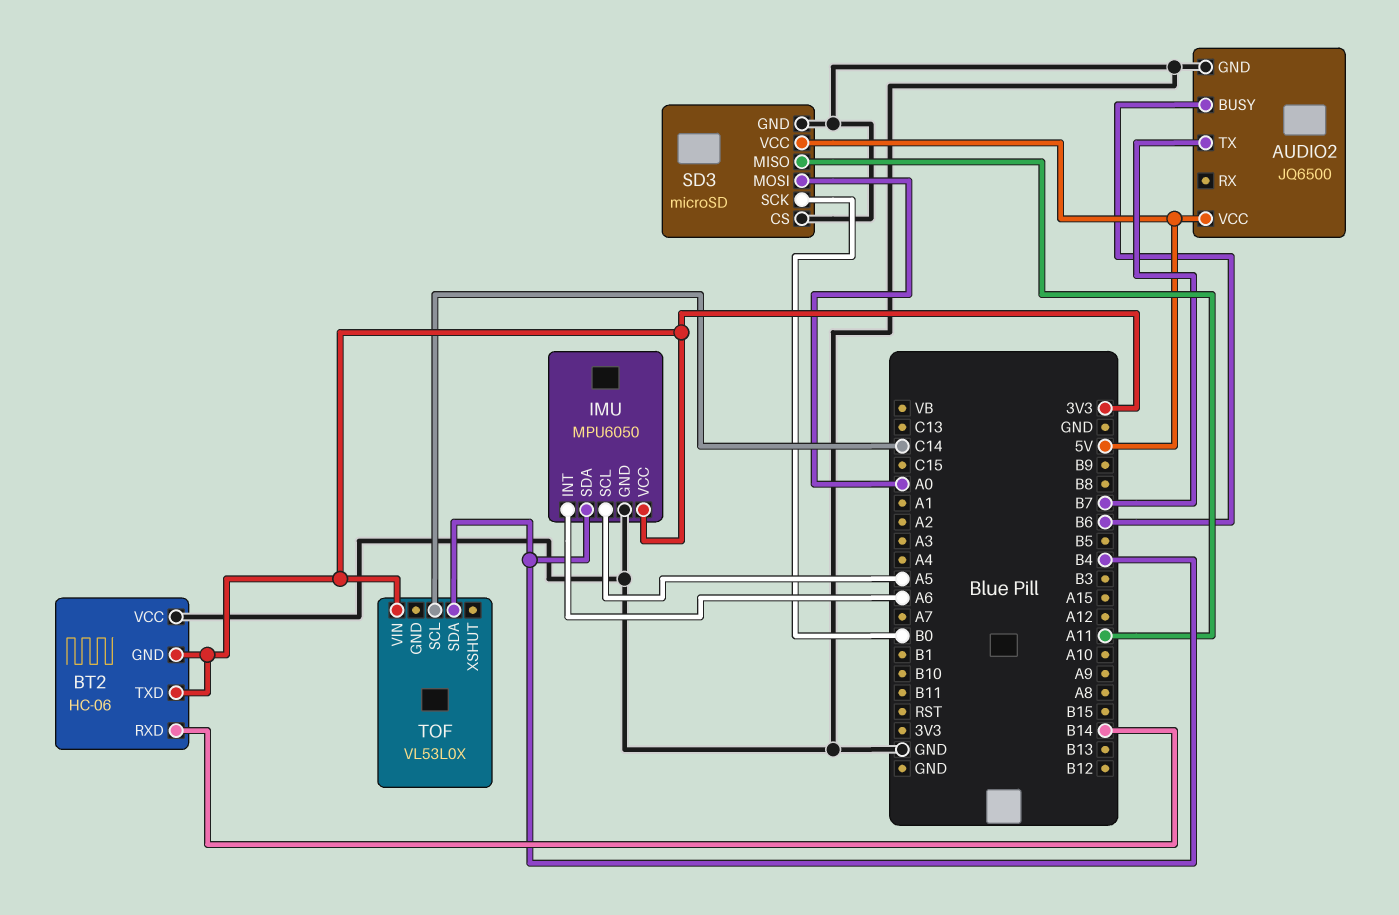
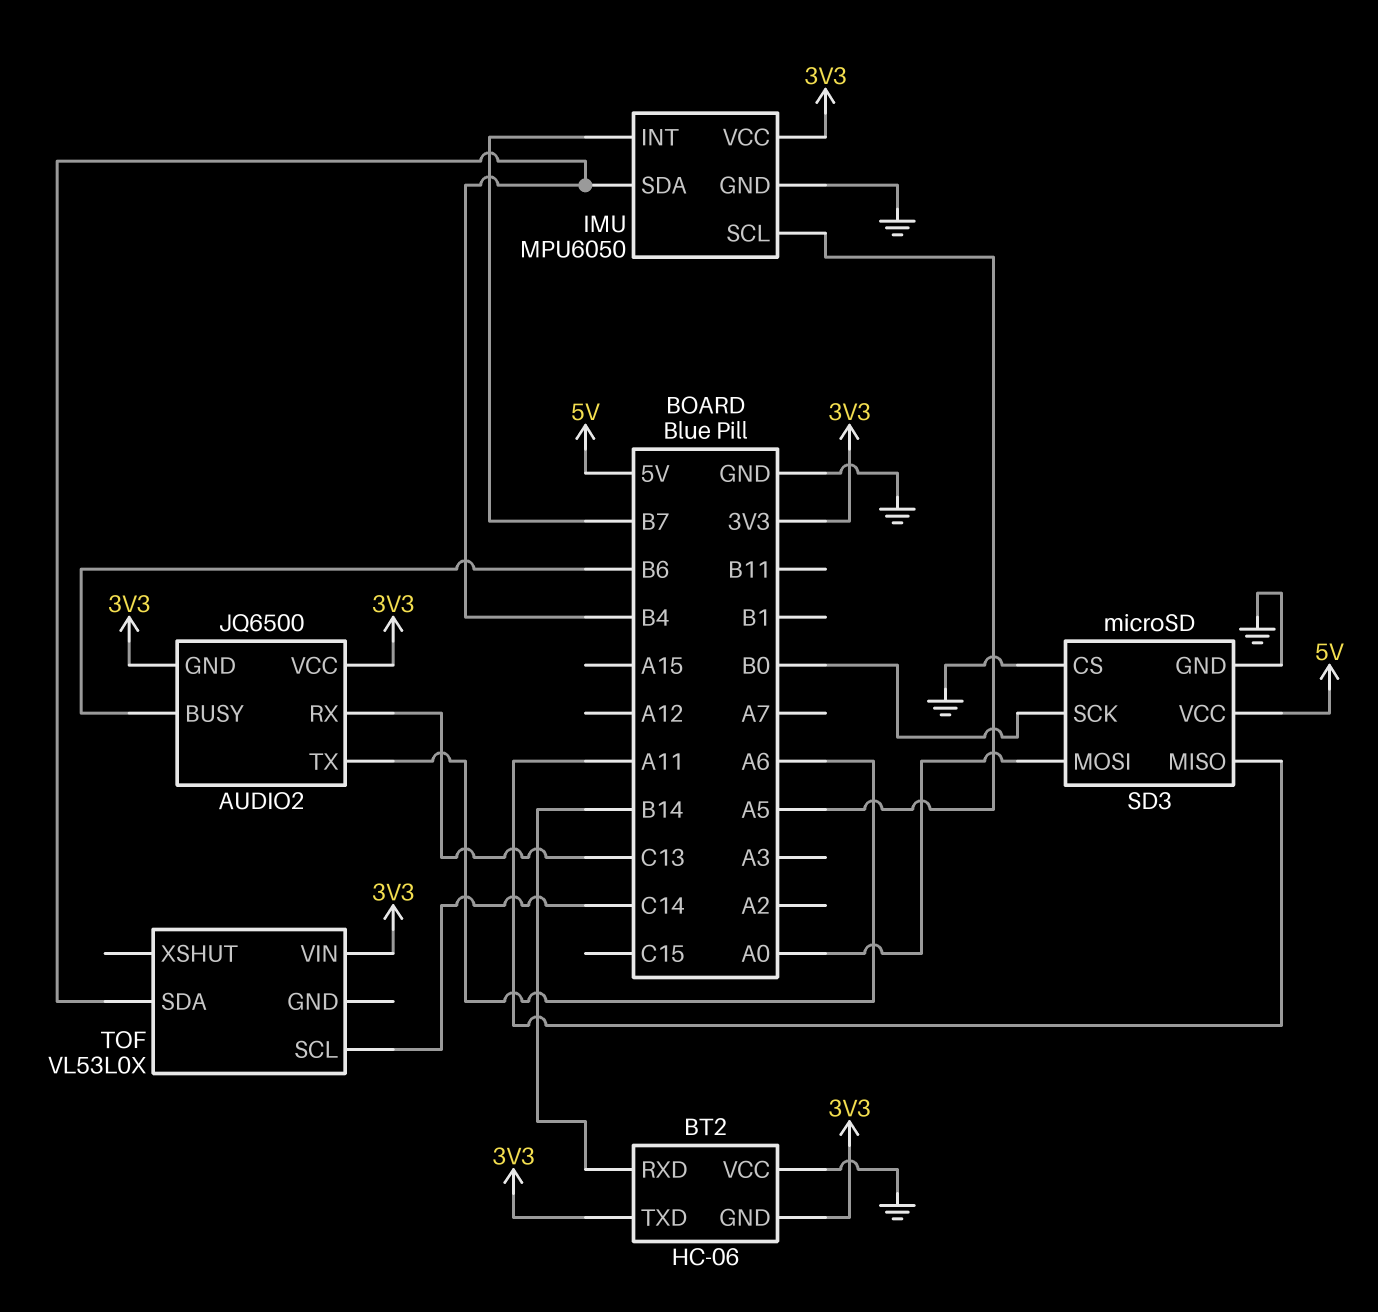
AUDIO2 pin GND: GND -> 3V3
AUDIO2 pin RX: none -> C13
AUDIO2 pin TX: B7 -> A6
AUDIO2 pin VCC: 5V -> 3V3
IMU pin INT: A6 -> B7

